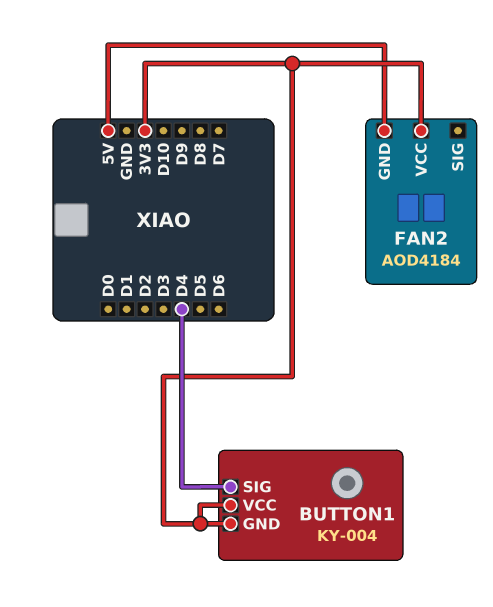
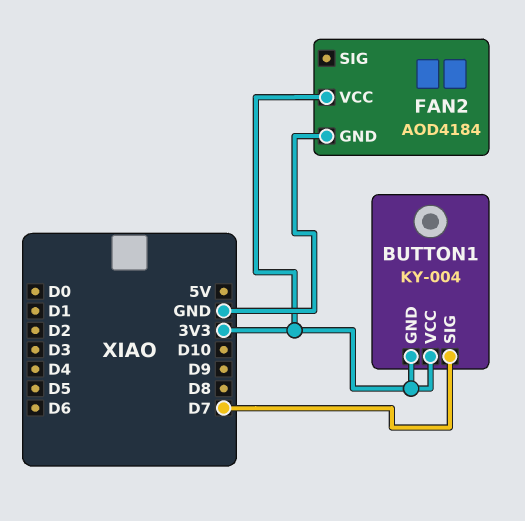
BUTTON1 pin SIG: D4 -> D7
FAN2 pin GND: 5V -> GND

